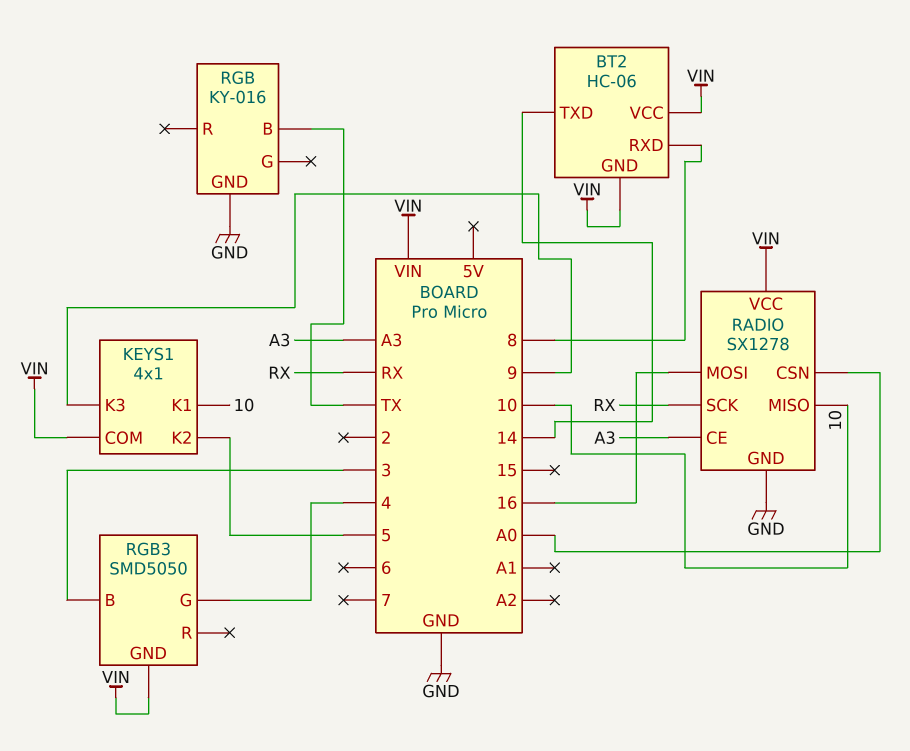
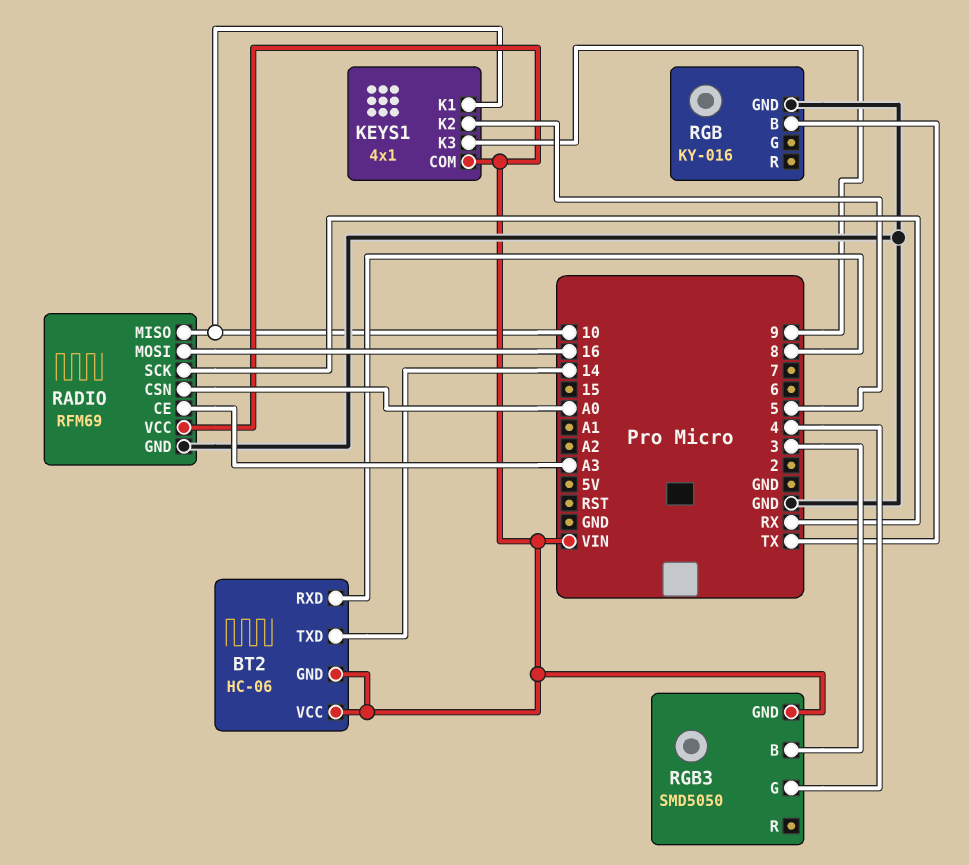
RADIO: SX1278 -> RFM69

